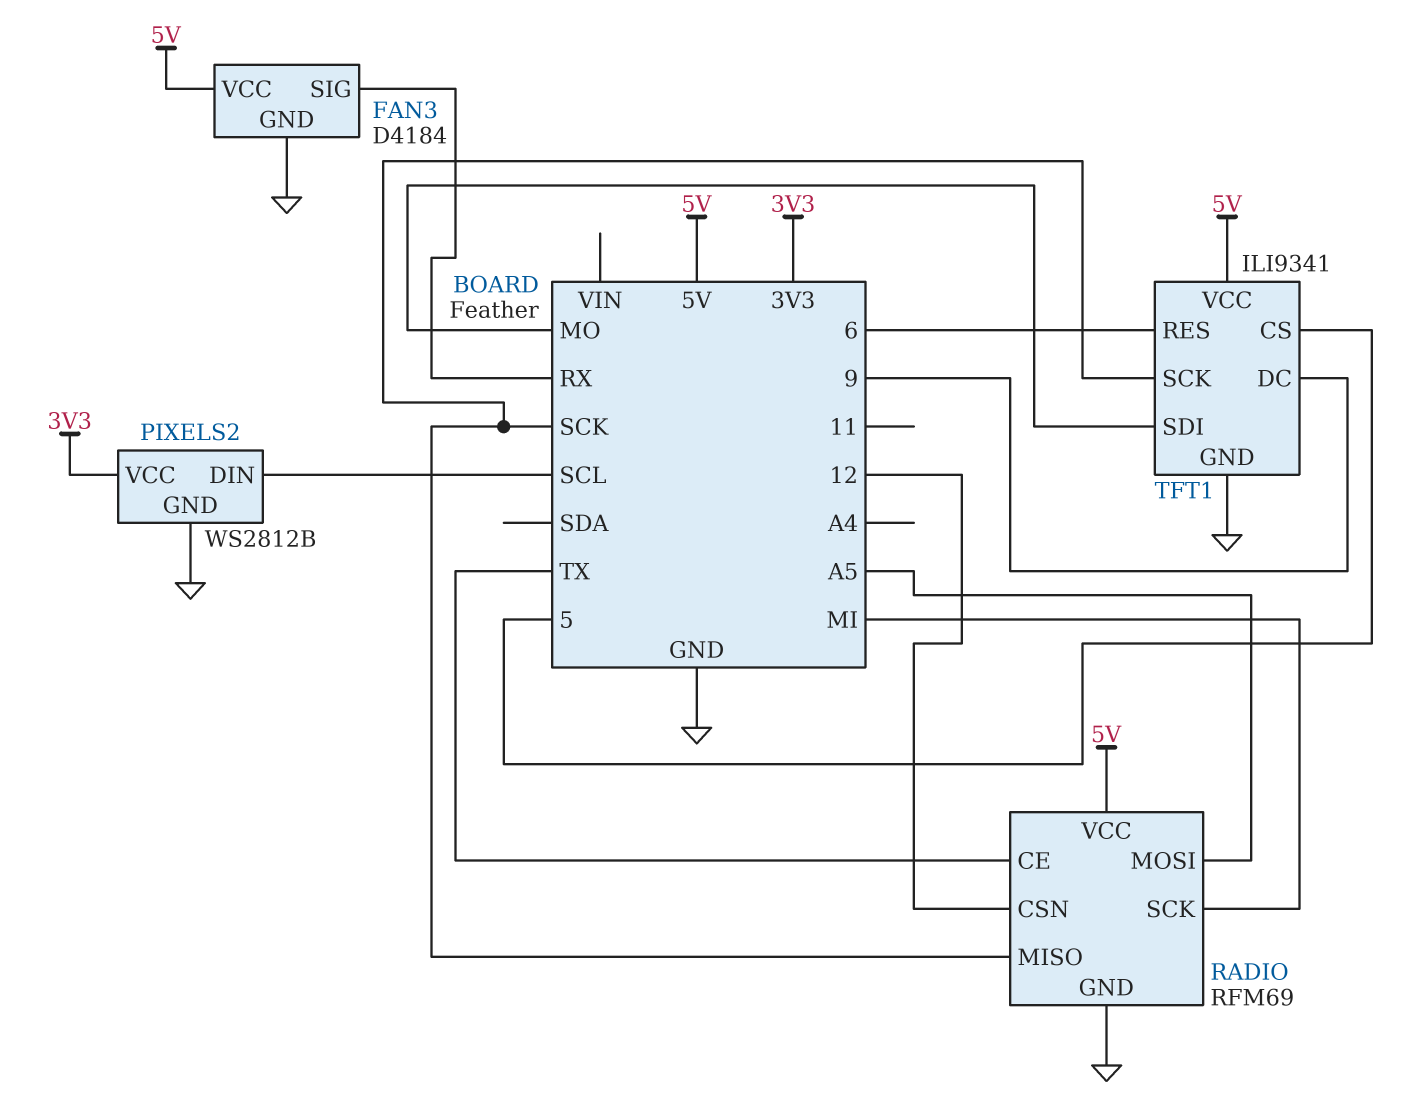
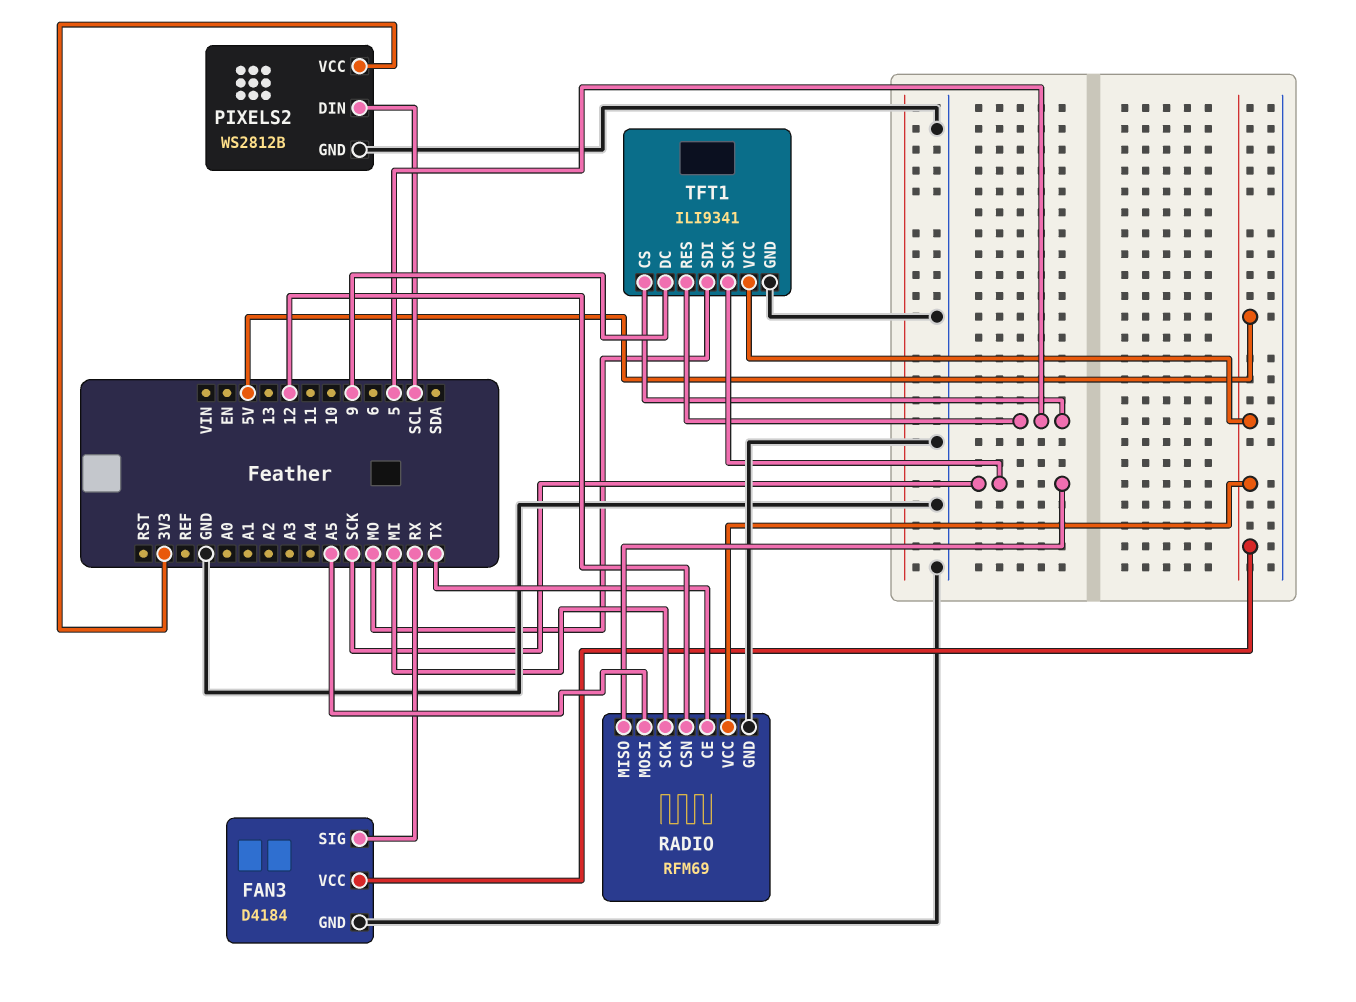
TFT1 pin RES: 6 -> 5

